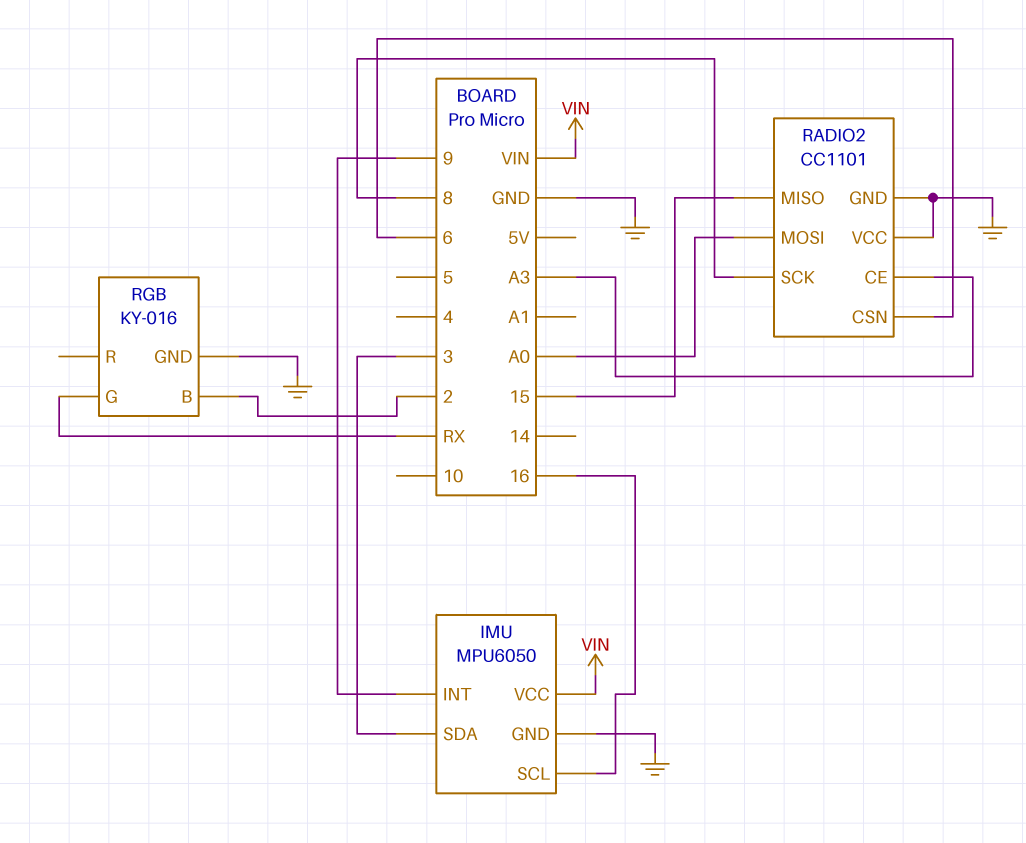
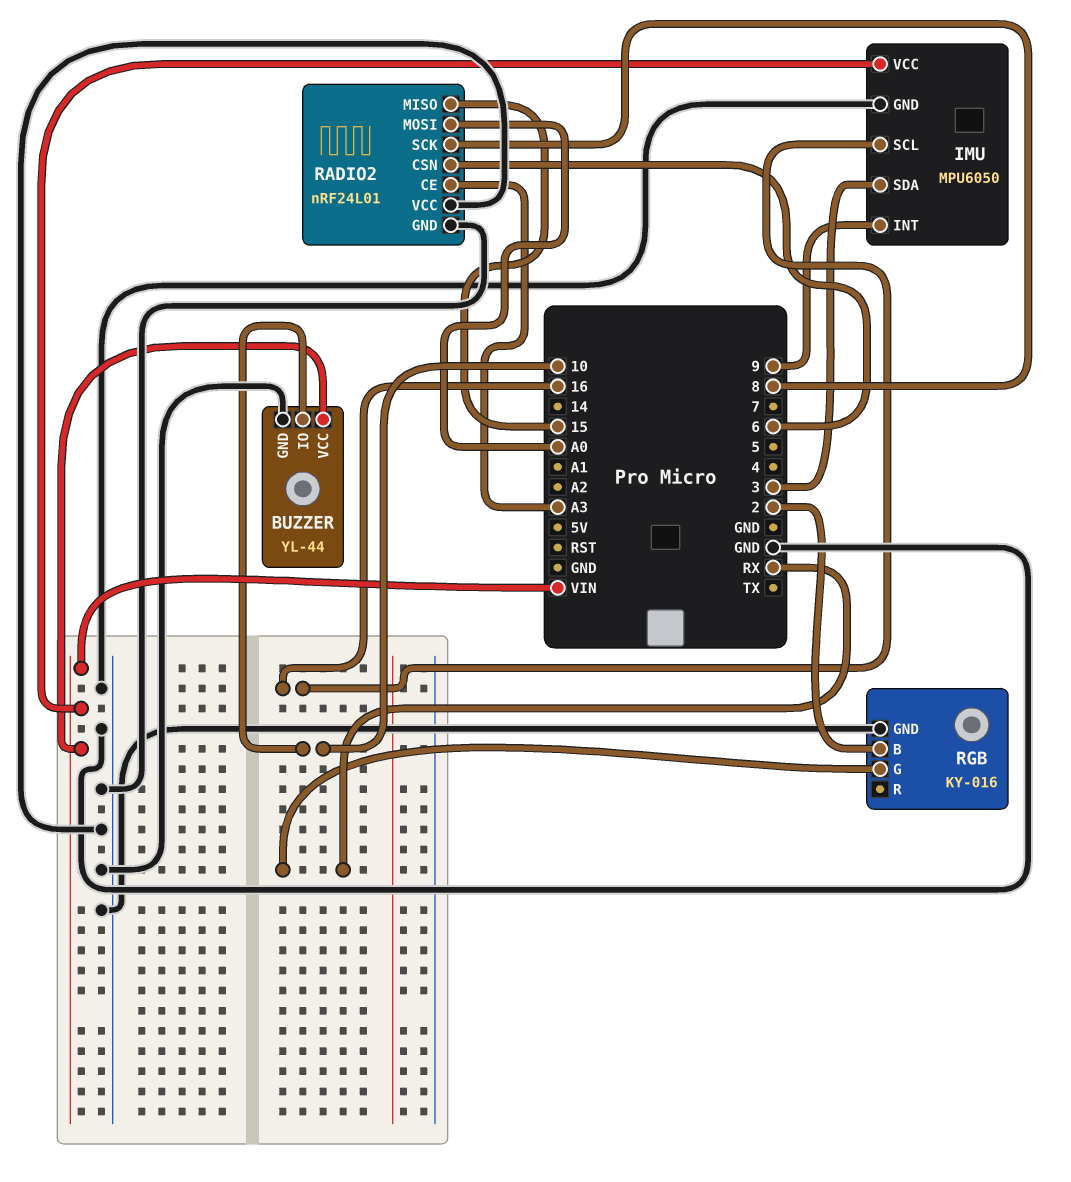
BUZZER: none -> YL-44
BUZZER pin GND: none -> GND
BUZZER pin IO: none -> 10
BUZZER pin VCC: none -> VIN
RADIO2: CC1101 -> nRF24L01

